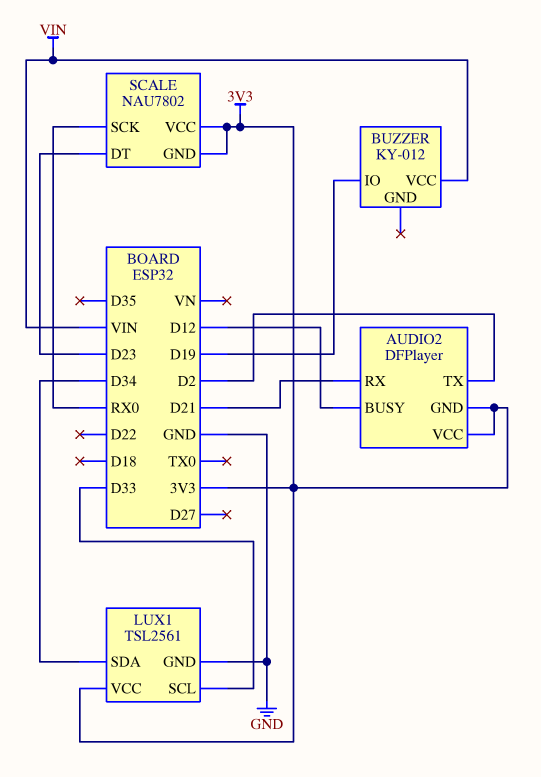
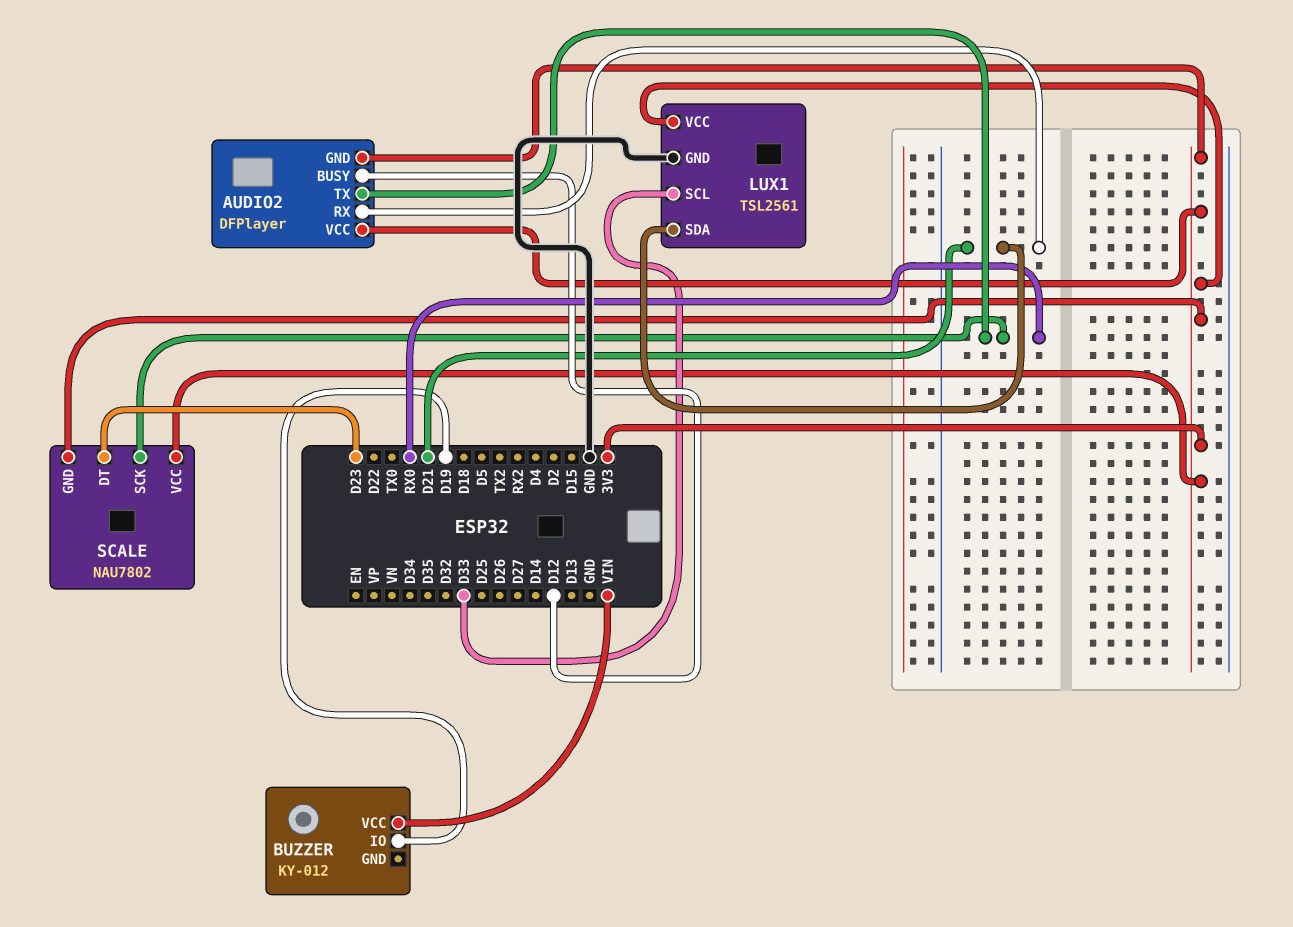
AUDIO2 pin TX: D2 -> RX0
LUX1 pin SDA: D34 -> D21

